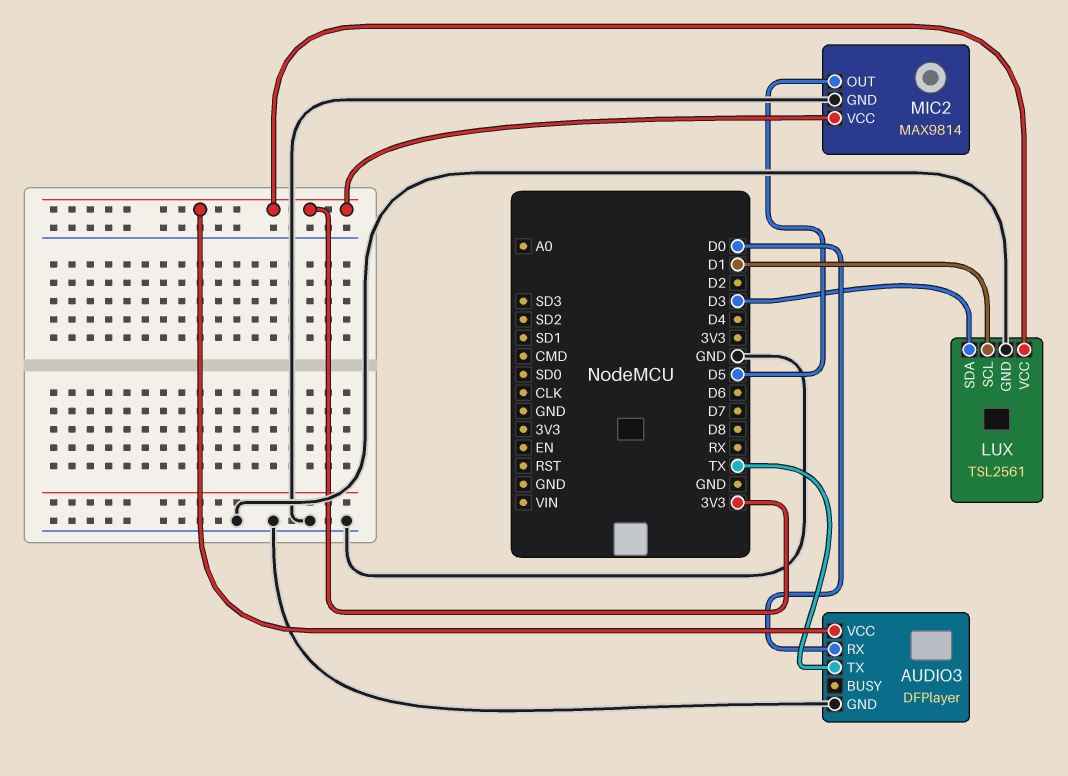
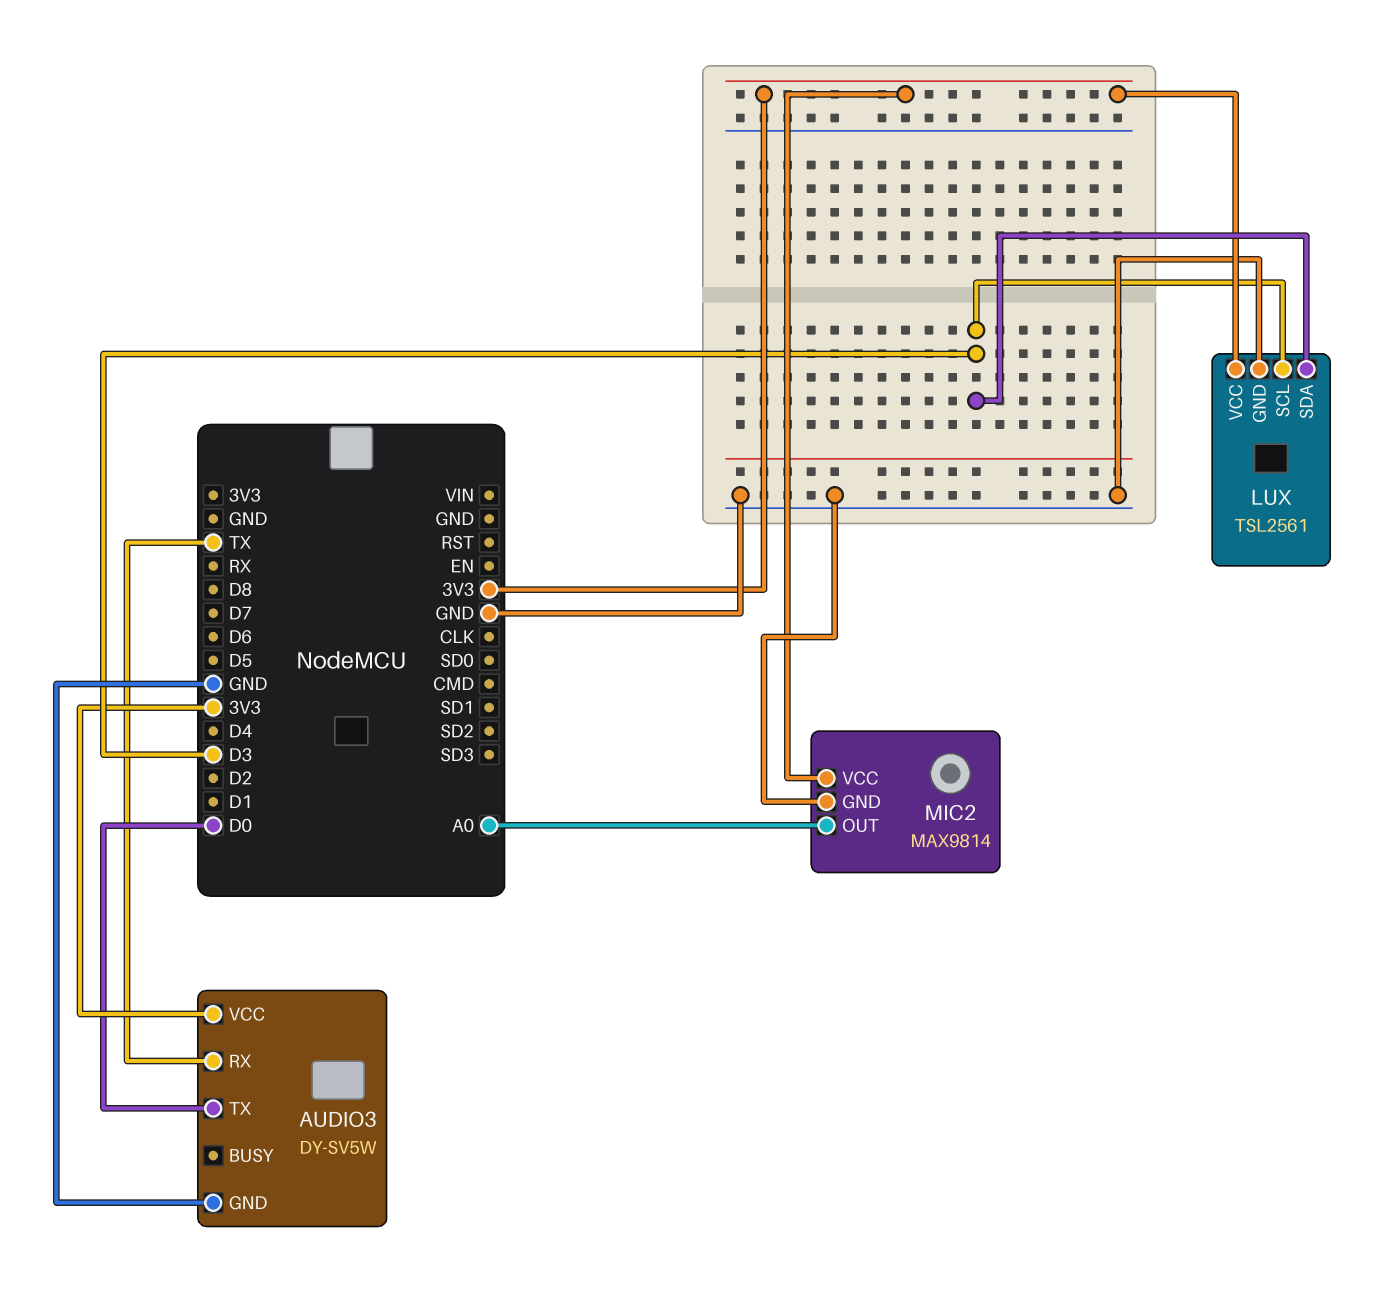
AUDIO3: DFPlayer -> DY-SV5W
AUDIO3 pin RX: D0 -> TX
AUDIO3 pin TX: TX -> D0
LUX pin SCL: D1 -> D3
MIC2 pin OUT: D5 -> A0

